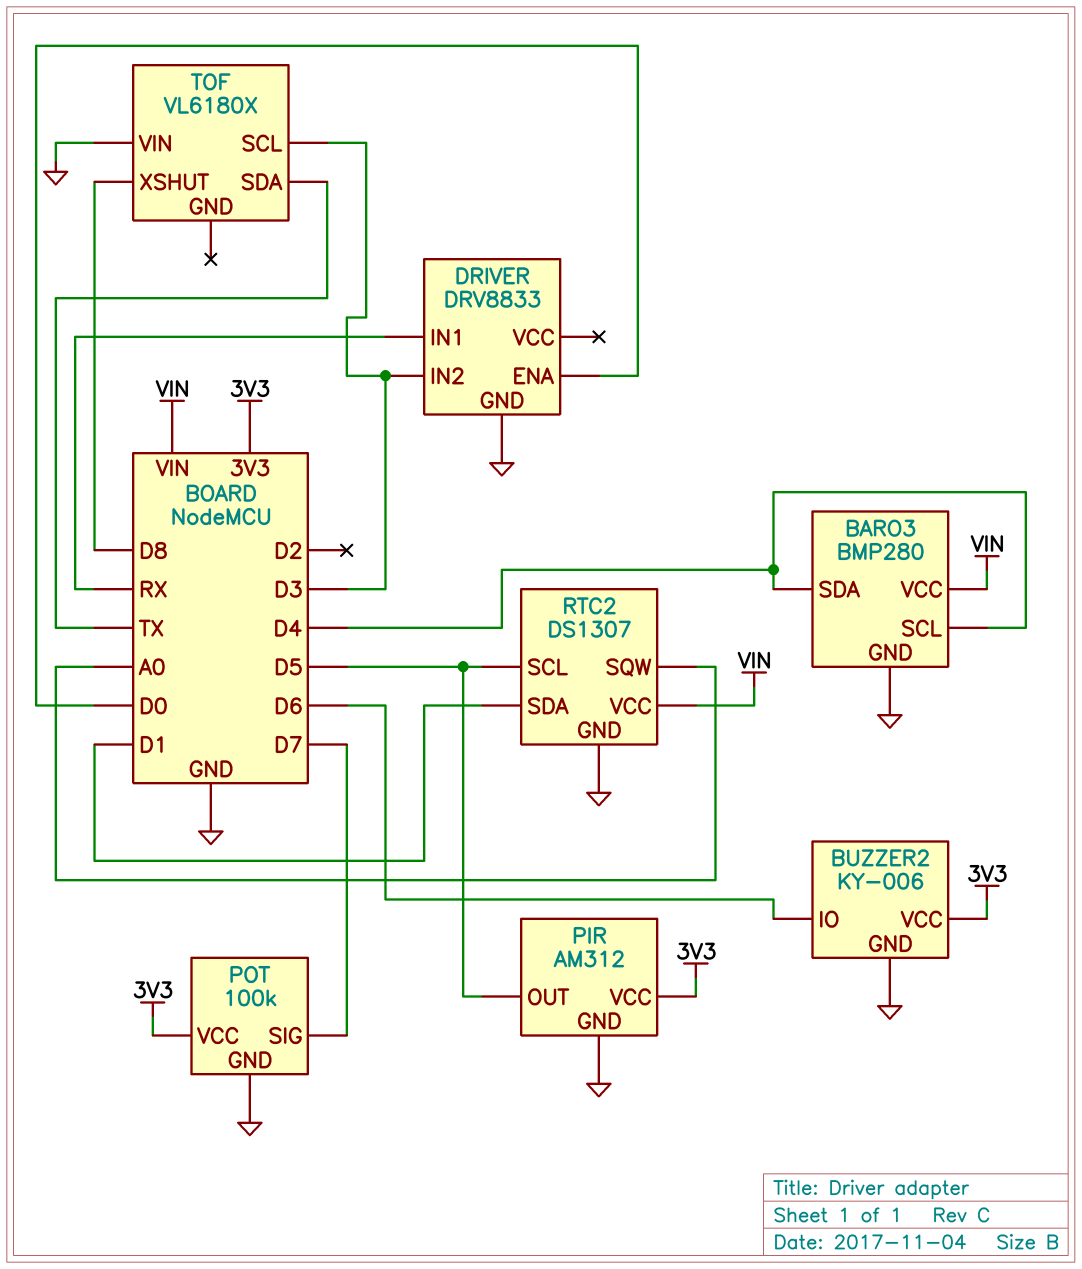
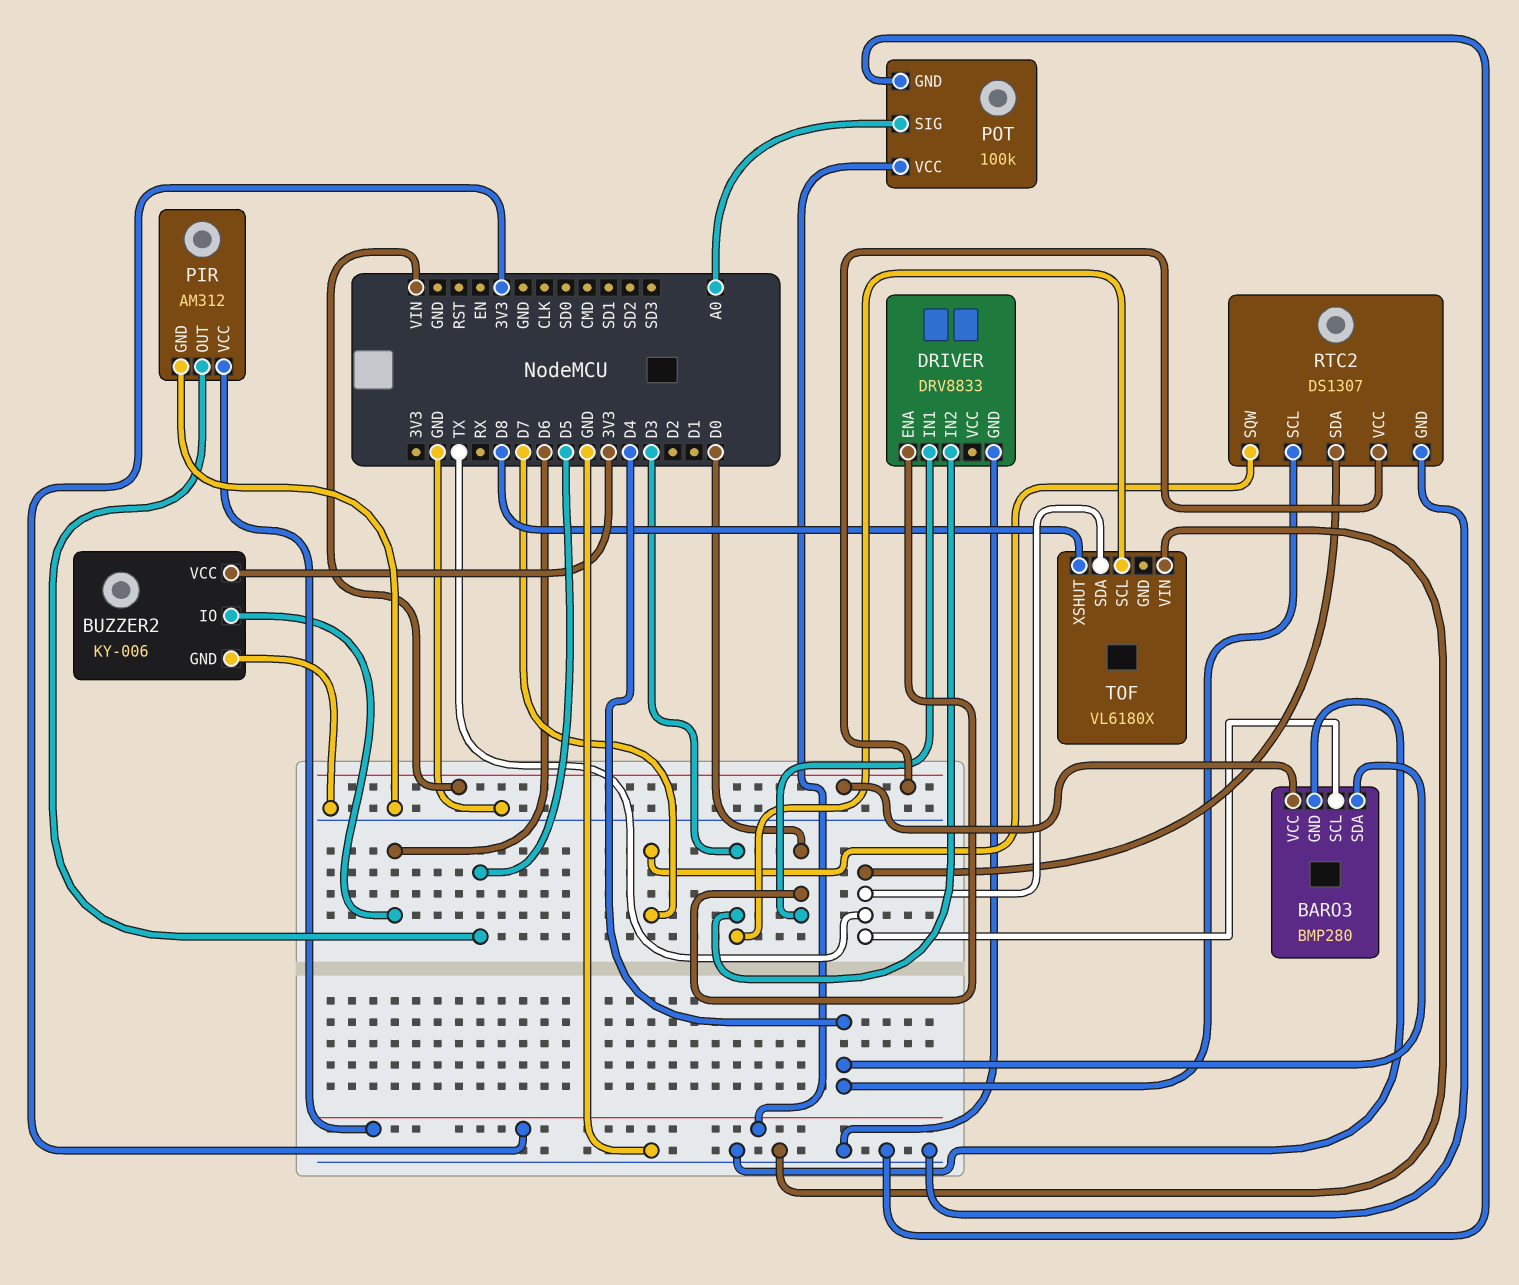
BARO3 pin SCL: D4 -> TX
DRIVER pin IN1: RX -> D0
POT pin SIG: D7 -> A0
RTC2 pin SCL: D5 -> D4
RTC2 pin SDA: D1 -> TX
RTC2 pin SQW: A0 -> D7

